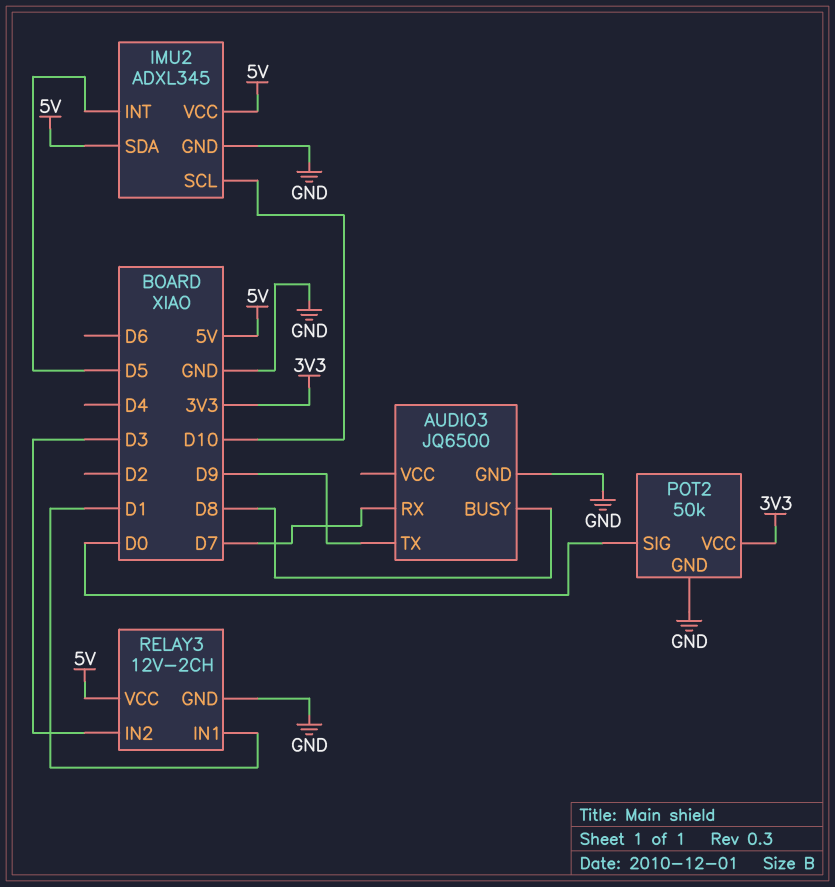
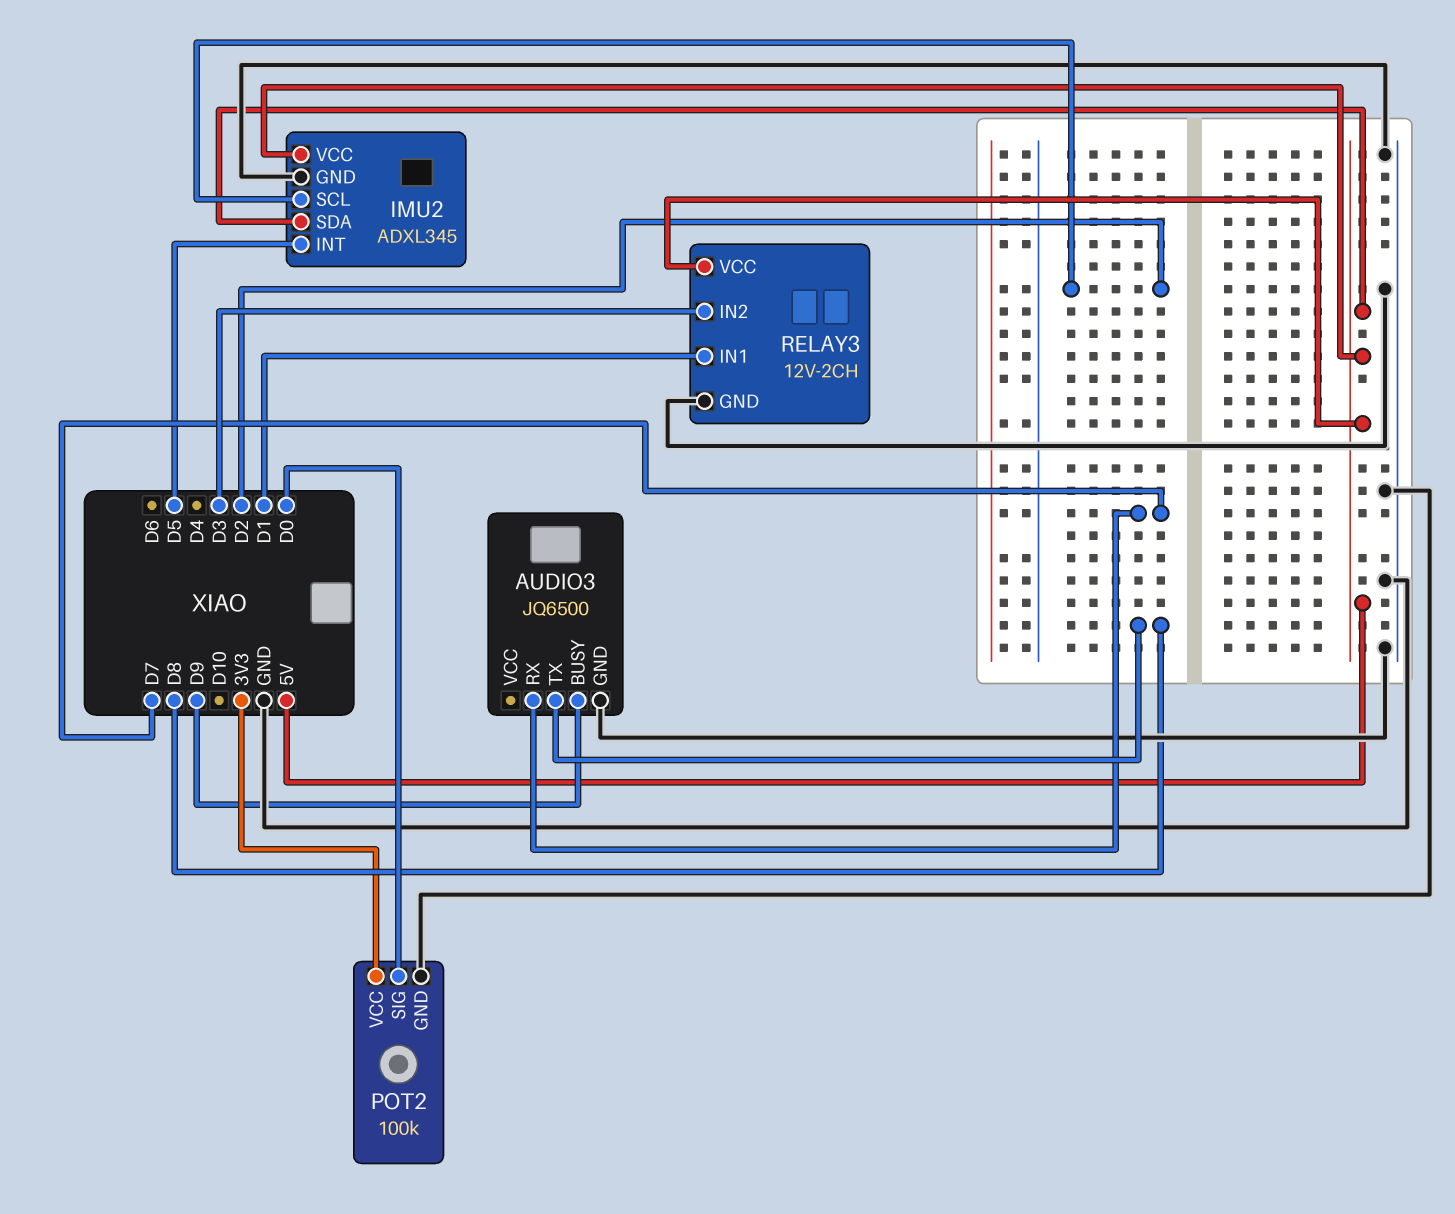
AUDIO3 pin BUSY: D8 -> D9
AUDIO3 pin TX: D9 -> D8
IMU2 pin SCL: D10 -> D2
POT2: 50k -> 100k

